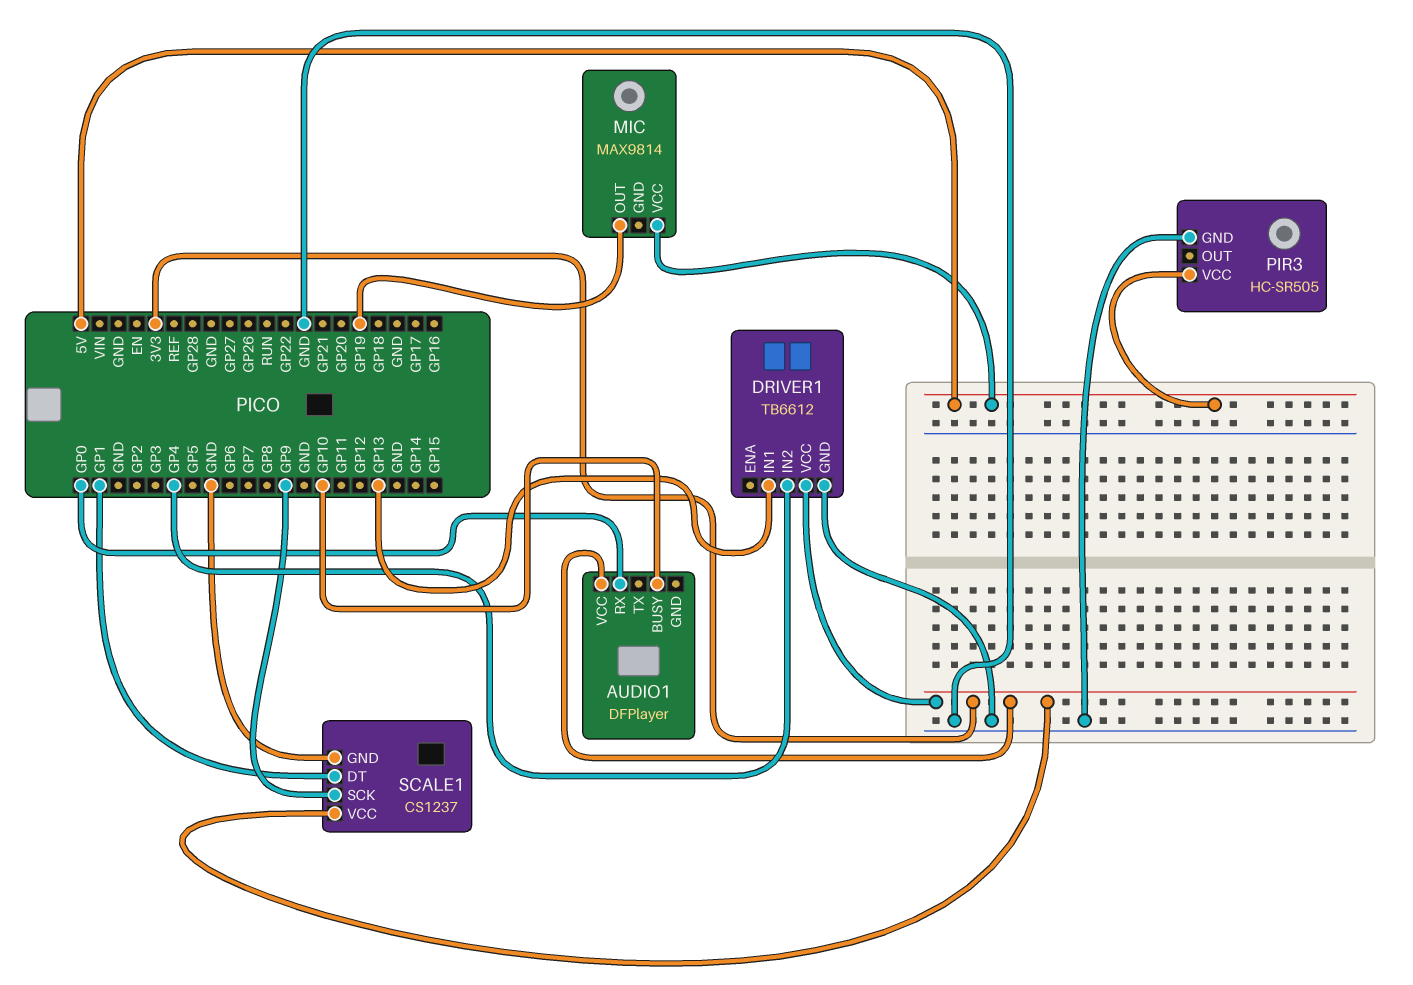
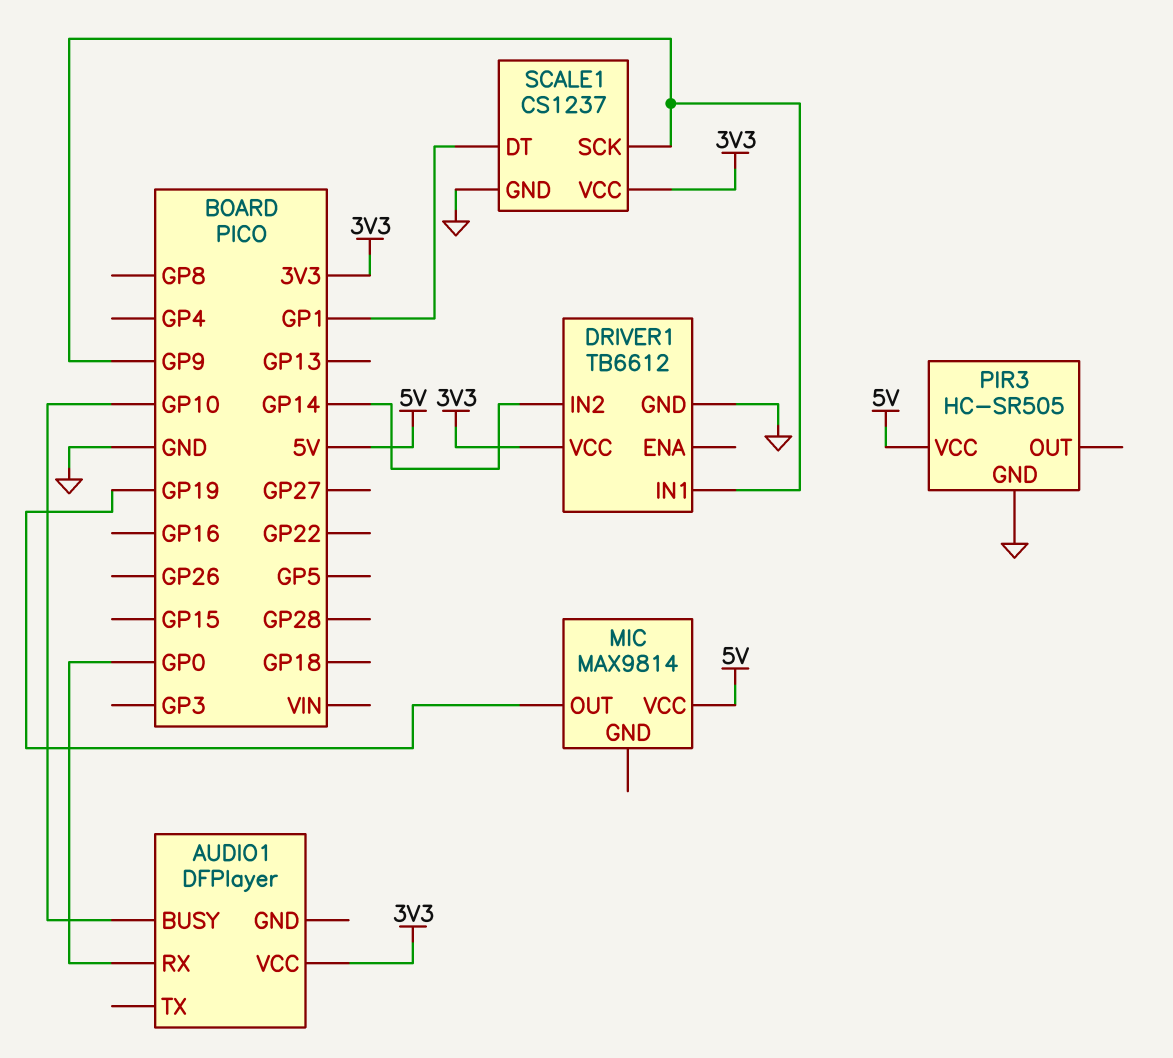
DRIVER1 pin IN1: GP13 -> GP9
DRIVER1 pin IN2: GP4 -> GP14

